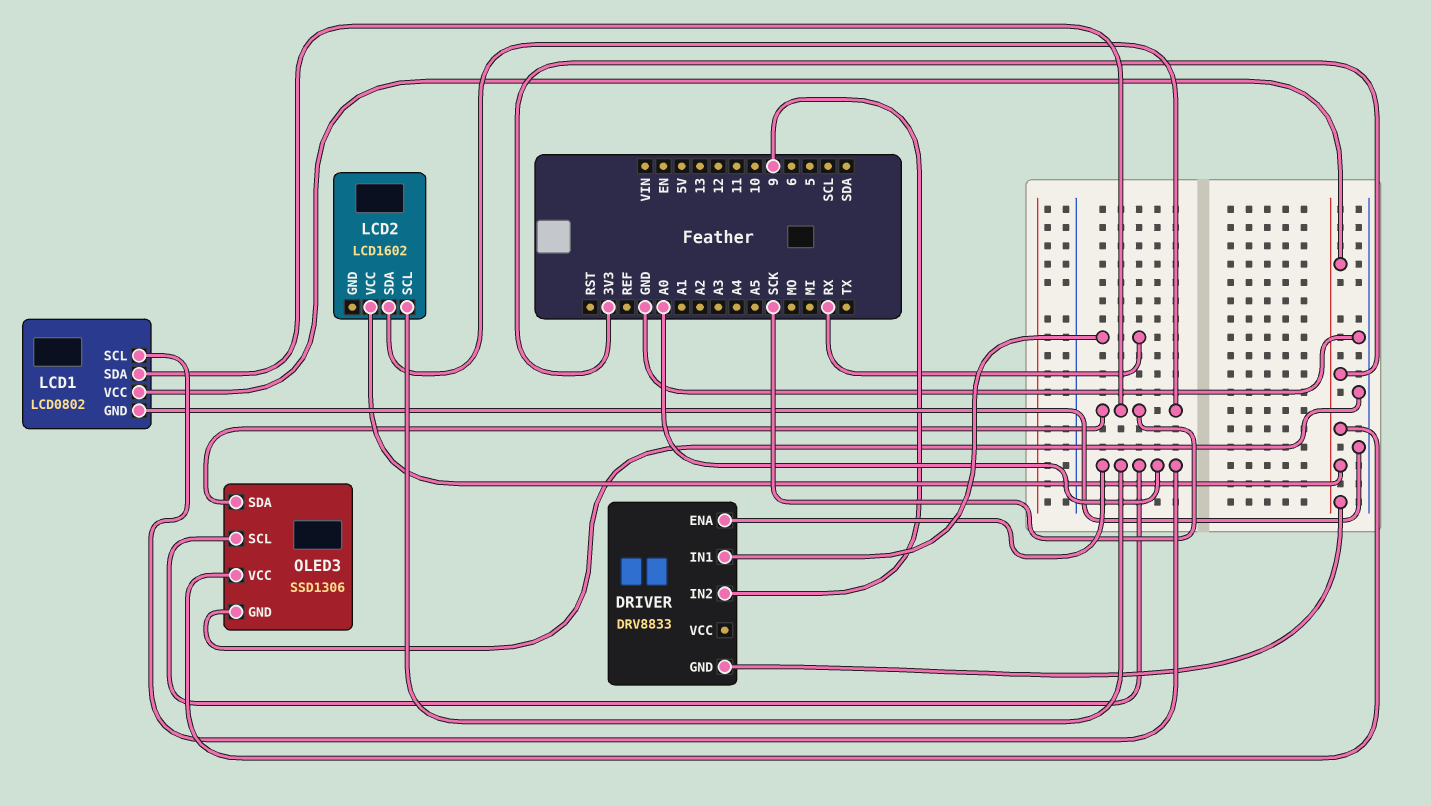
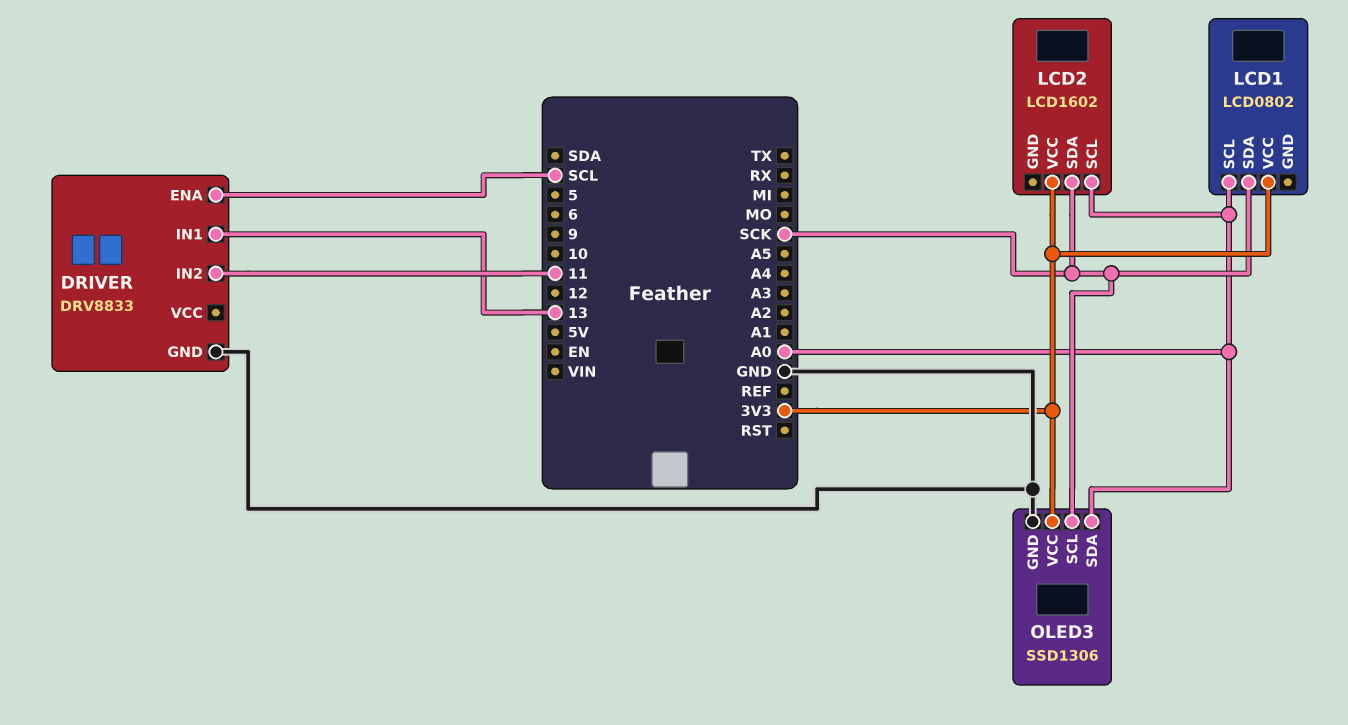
DRIVER pin ENA: A0 -> SCL
DRIVER pin GND: 3V3 -> GND
DRIVER pin IN1: RX -> 13
DRIVER pin IN2: 9 -> 11
LCD1 pin GND: GND -> none
OLED3 pin SCL: A0 -> SCK
OLED3 pin SDA: SCK -> A0

